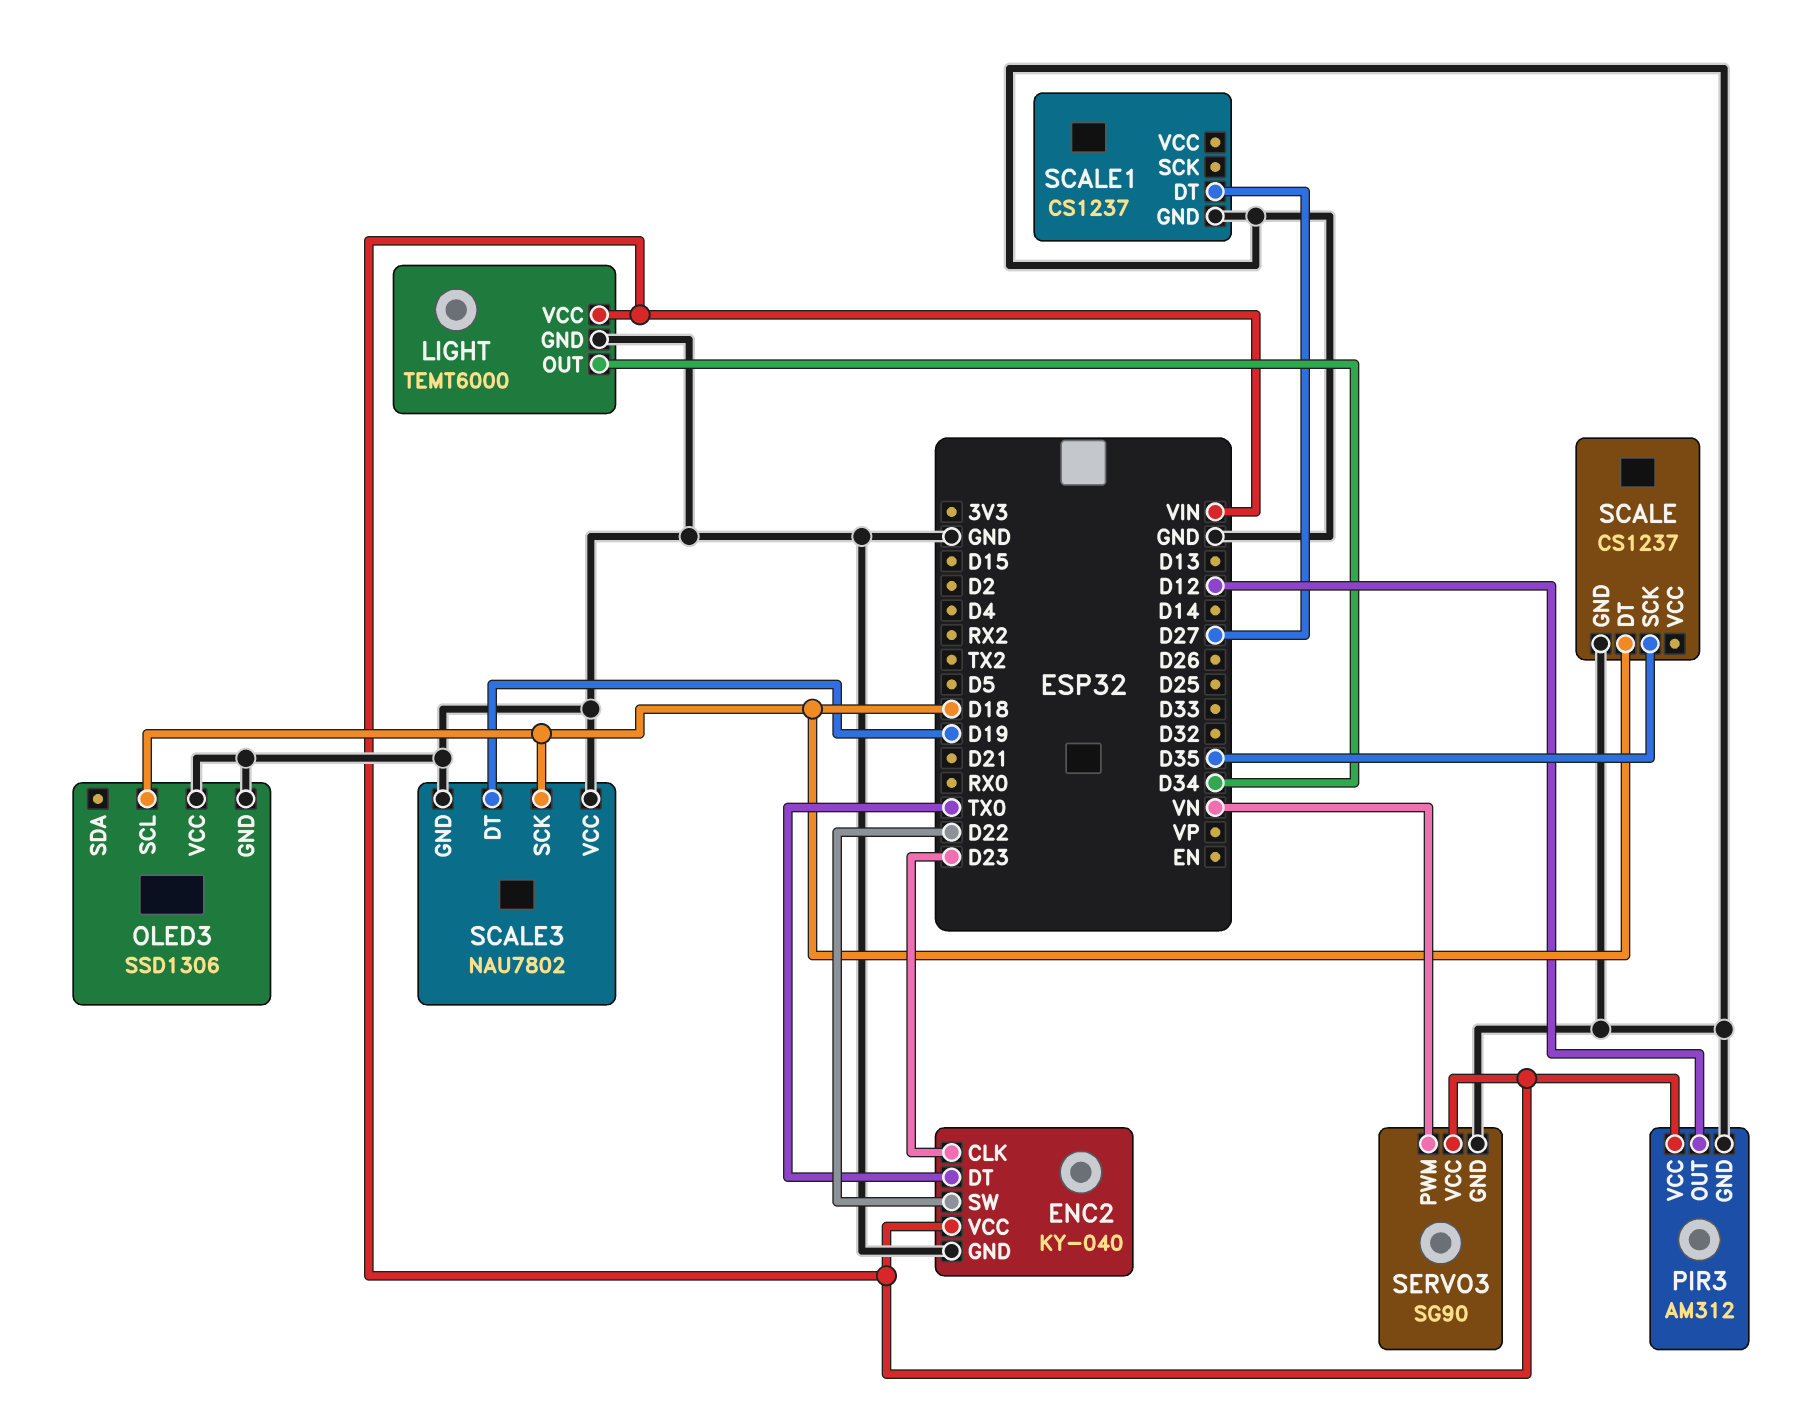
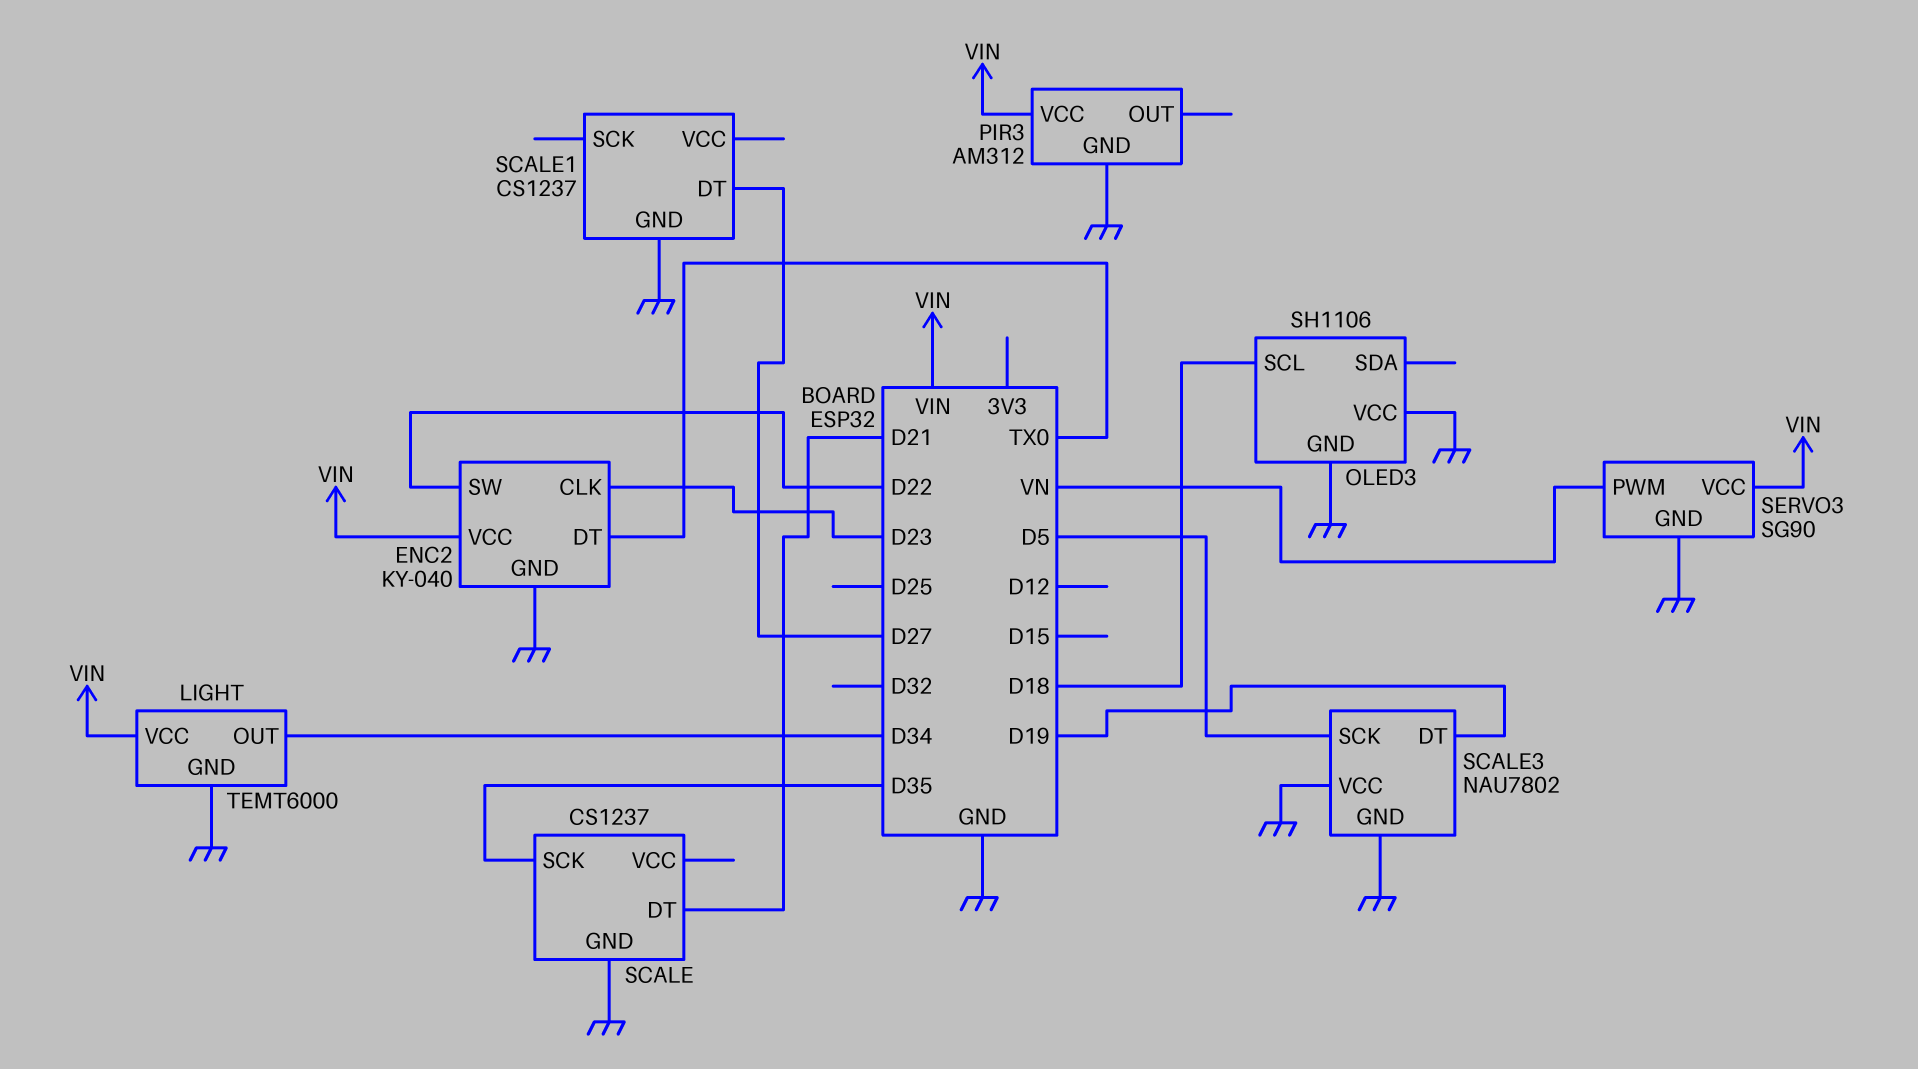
OLED3: SSD1306 -> SH1106
PIR3 pin OUT: D12 -> none
SCALE pin DT: D18 -> D21
SCALE3 pin SCK: D18 -> D5

